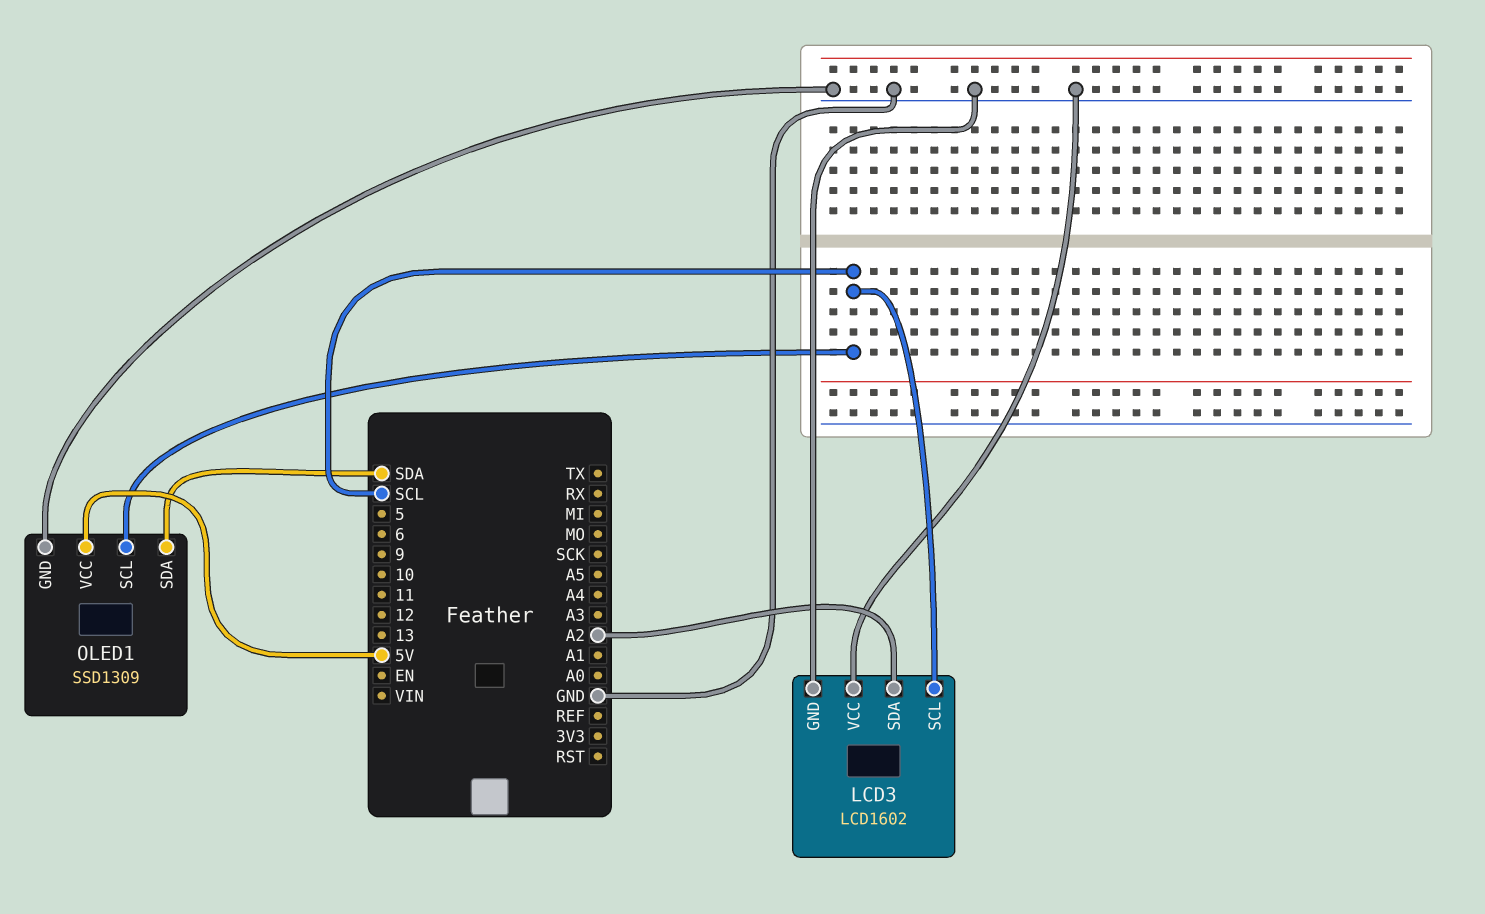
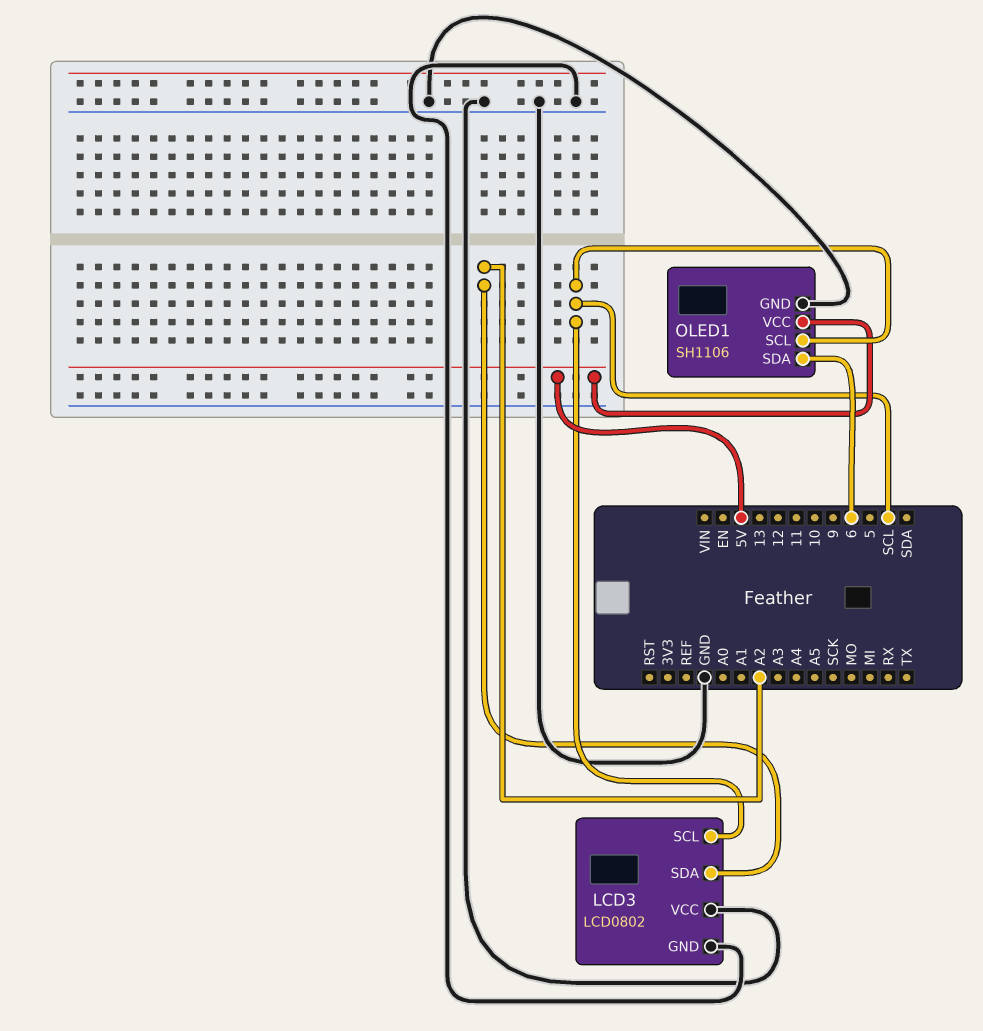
LCD3: LCD1602 -> LCD0802
OLED1: SSD1309 -> SH1106
OLED1 pin SDA: SDA -> 6

